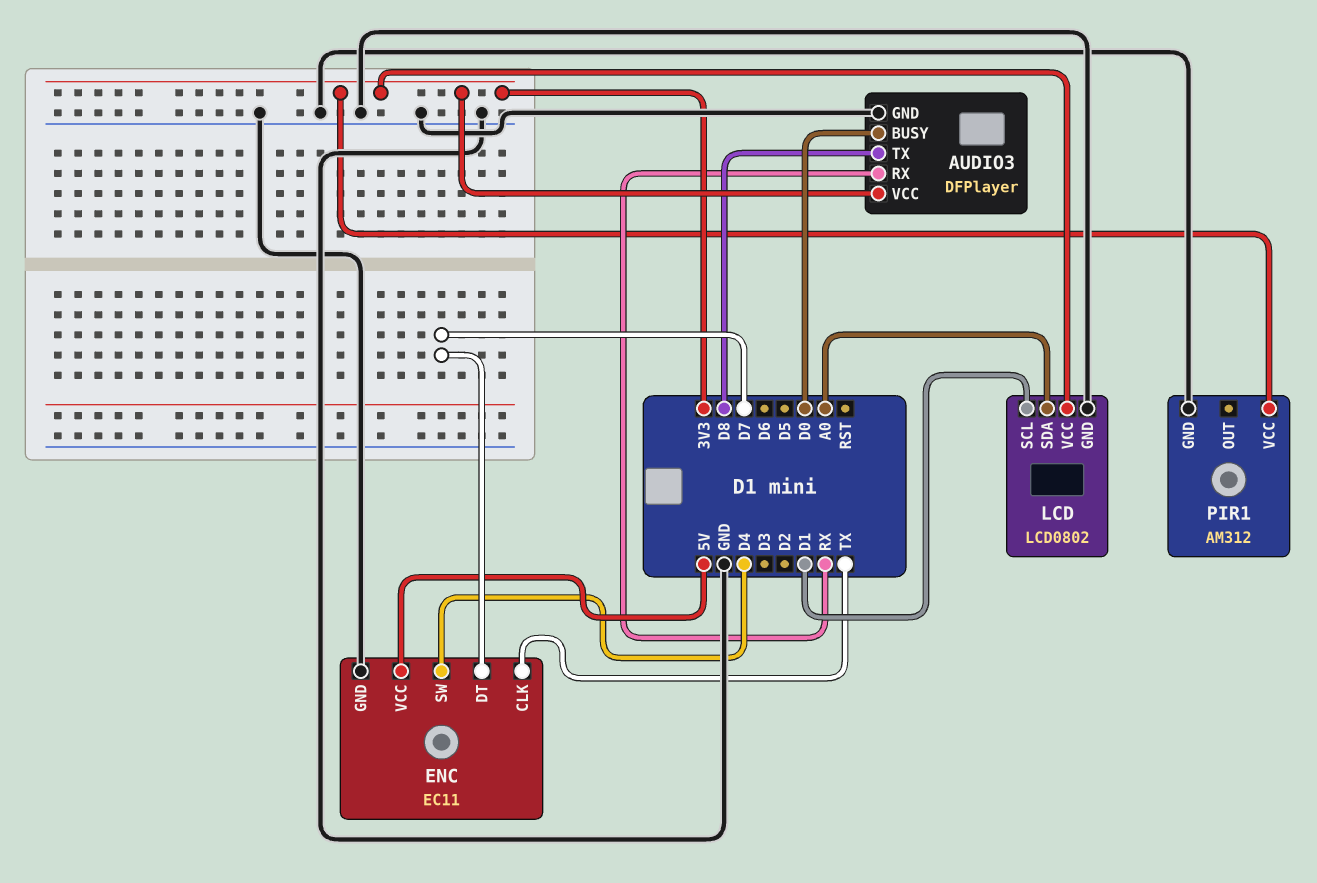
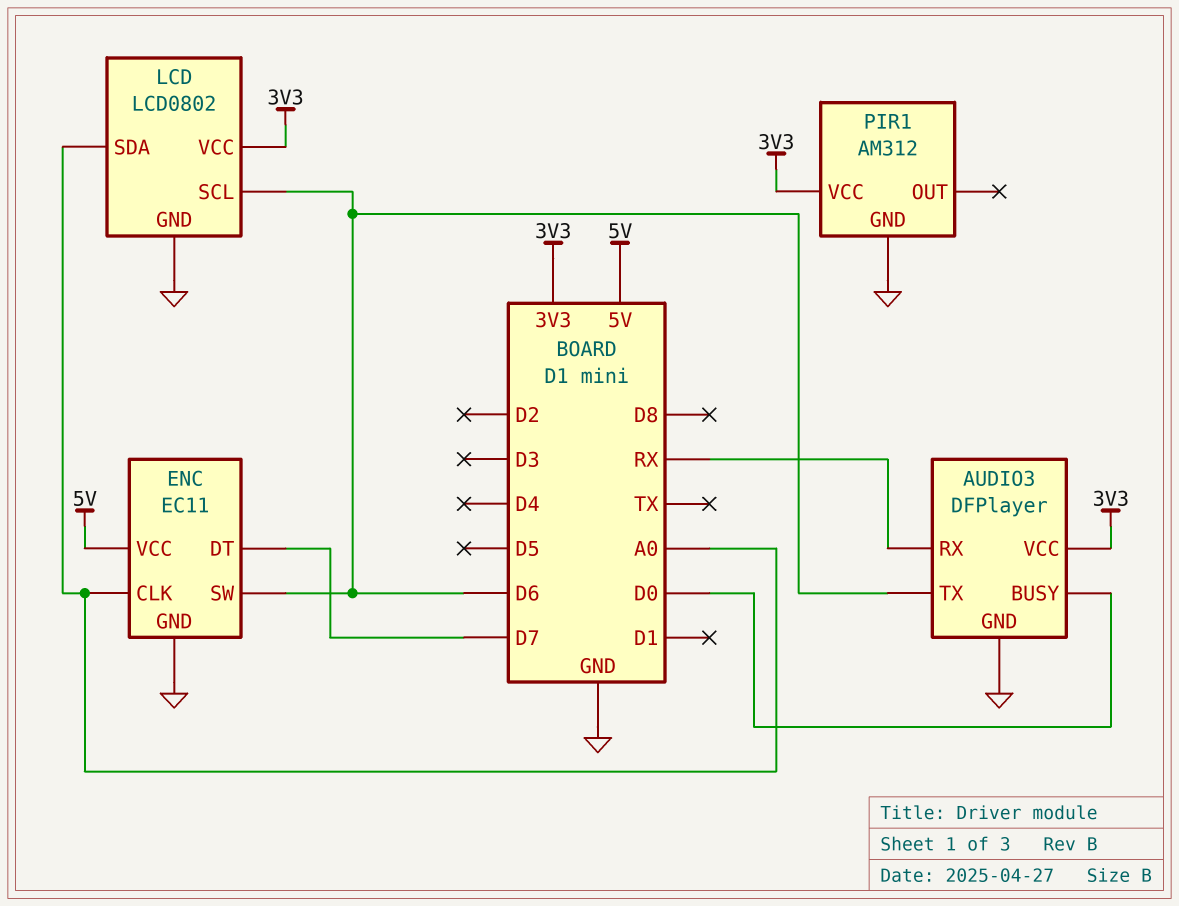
AUDIO3 pin TX: D8 -> D6
ENC pin CLK: TX -> A0
ENC pin SW: D4 -> D6
LCD pin SCL: D1 -> D6

